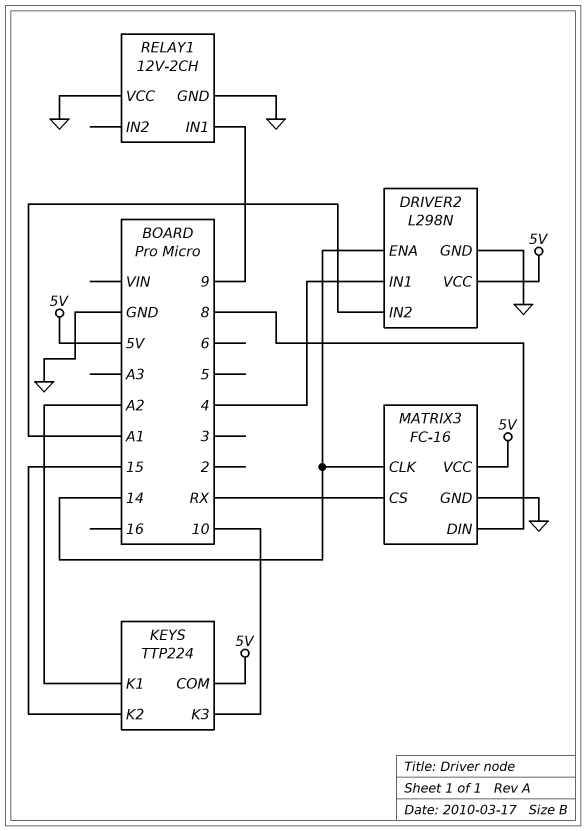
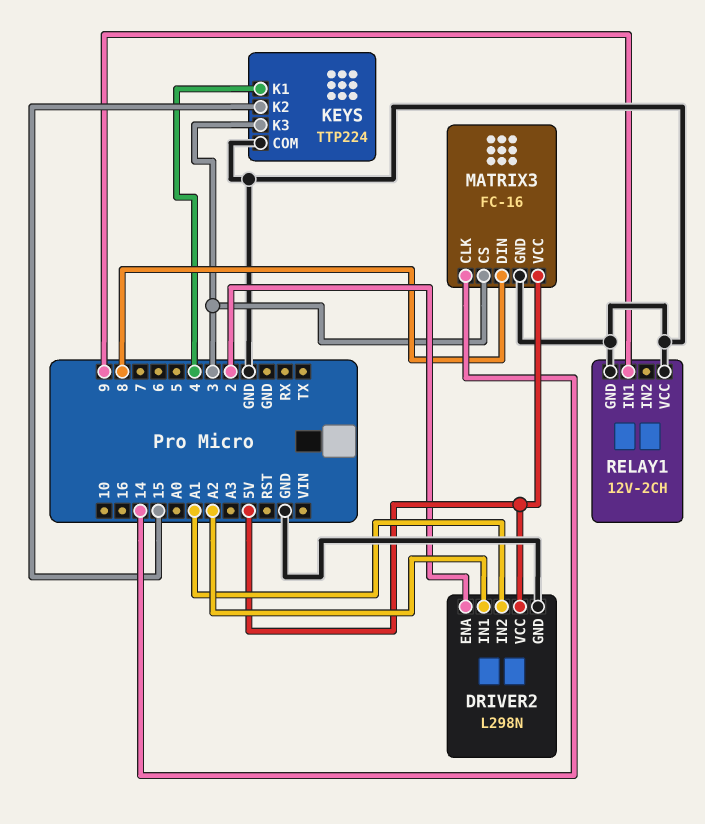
DRIVER2 pin ENA: 14 -> 2
DRIVER2 pin IN1: 4 -> A2
KEYS pin COM: 5V -> GND
KEYS pin K1: A2 -> 4
KEYS pin K3: 10 -> 3
MATRIX3 pin CS: RX -> 3

